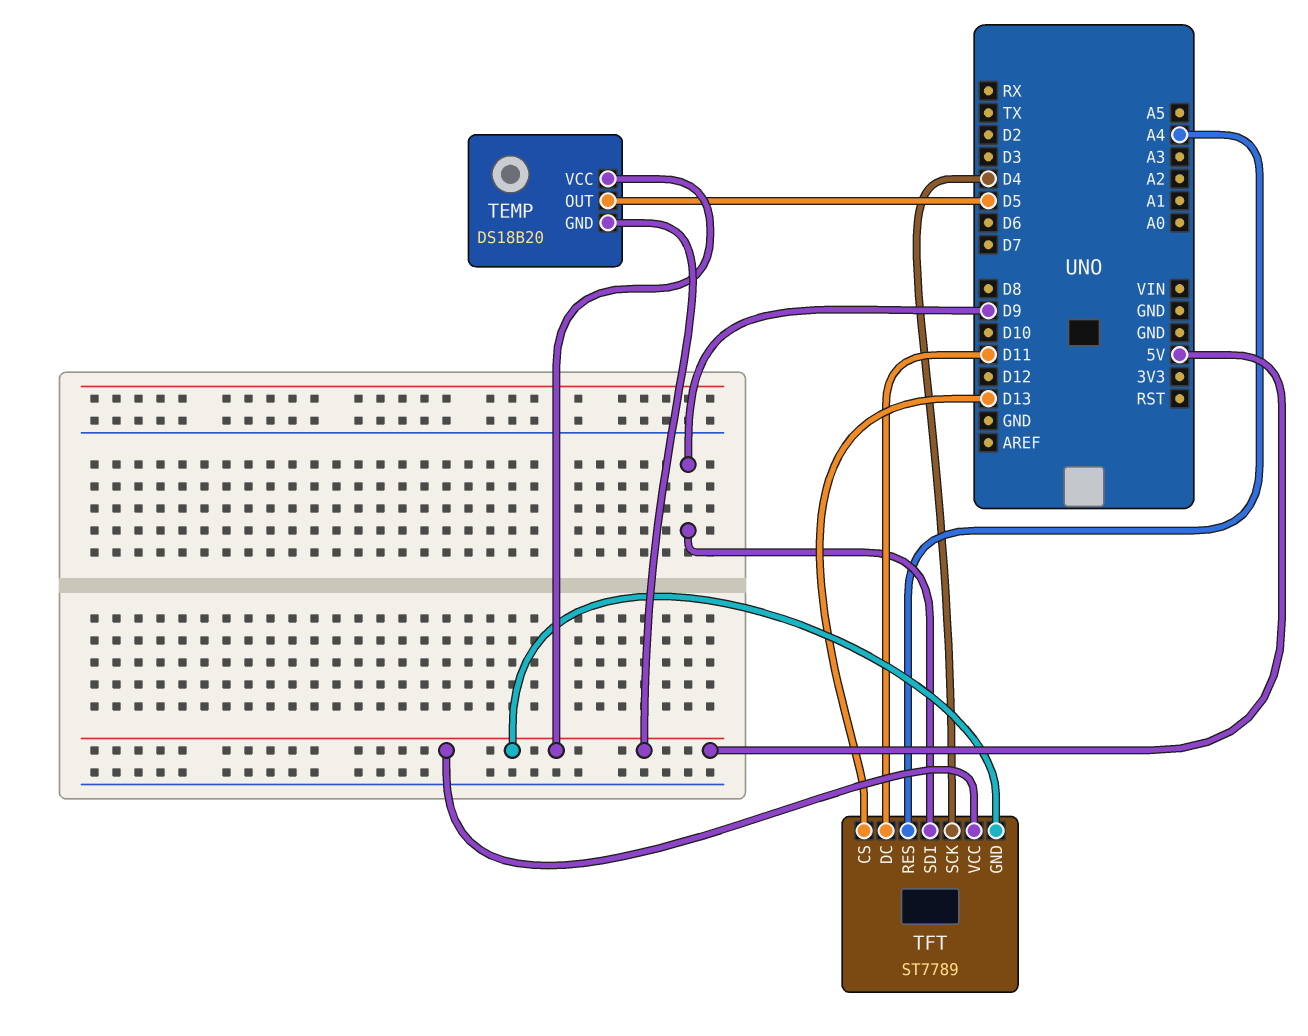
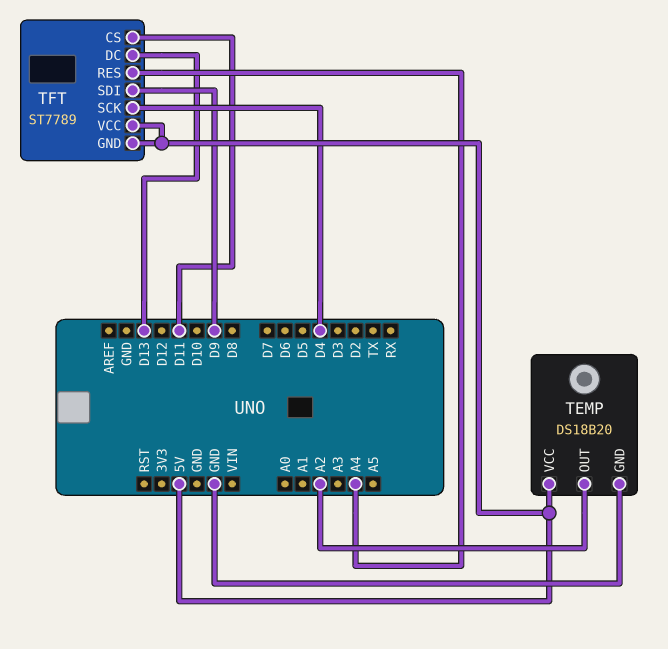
TEMP pin GND: 5V -> GND
TEMP pin OUT: D5 -> A2
TFT pin CS: D13 -> D11
TFT pin DC: D11 -> D13

